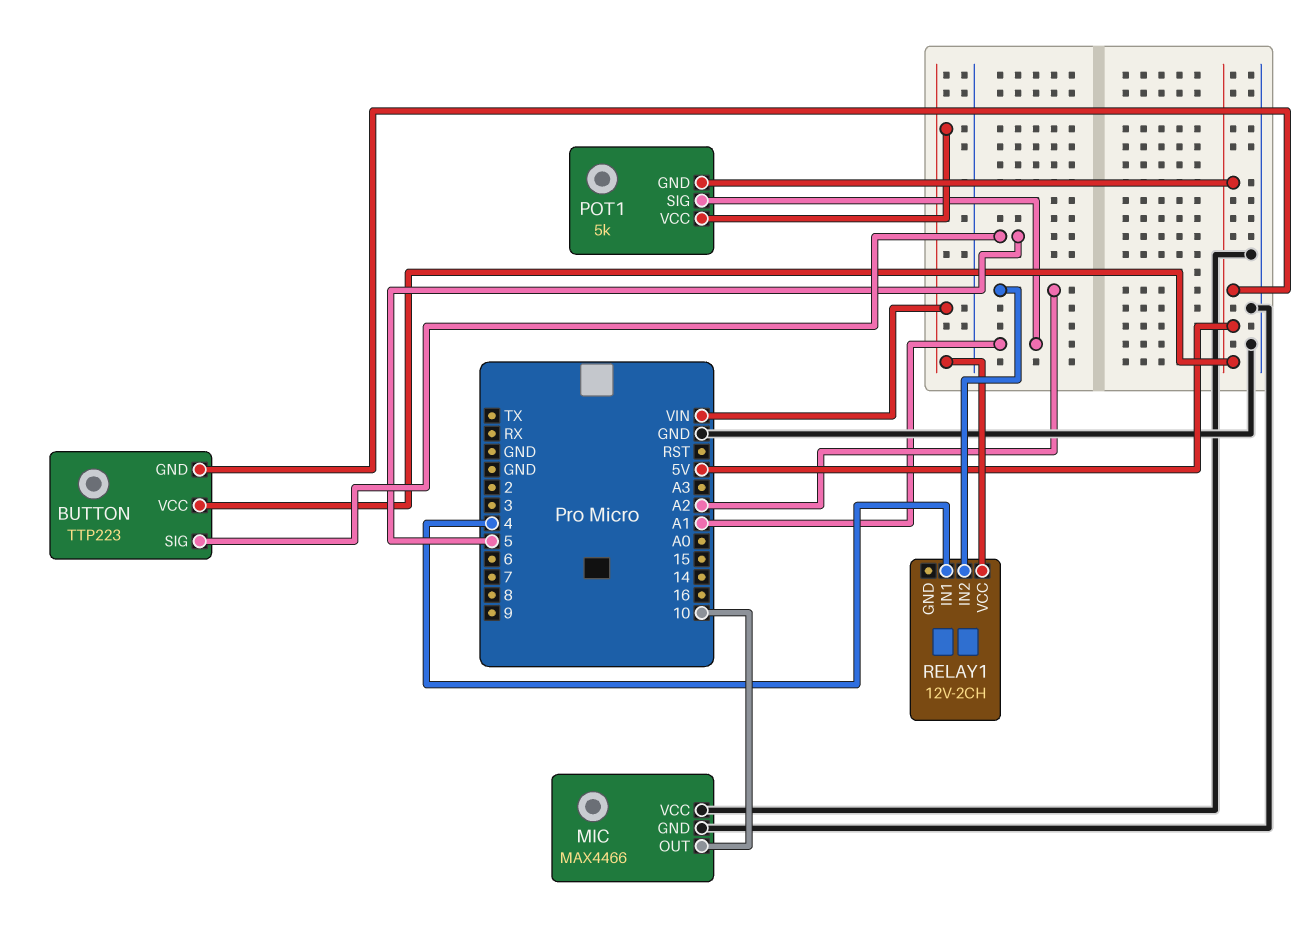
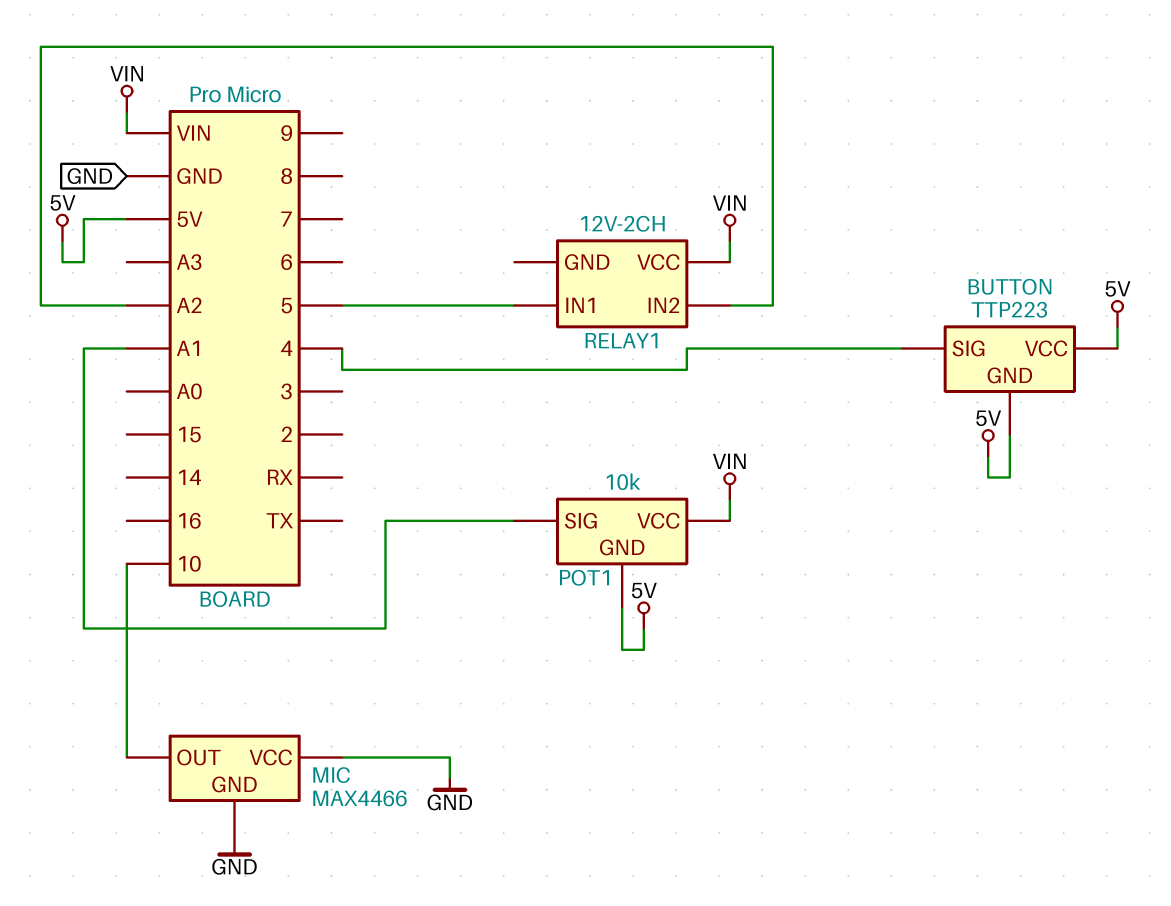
BUTTON pin SIG: 5 -> 4
POT1: 5k -> 10k
RELAY1 pin IN1: 4 -> 5

